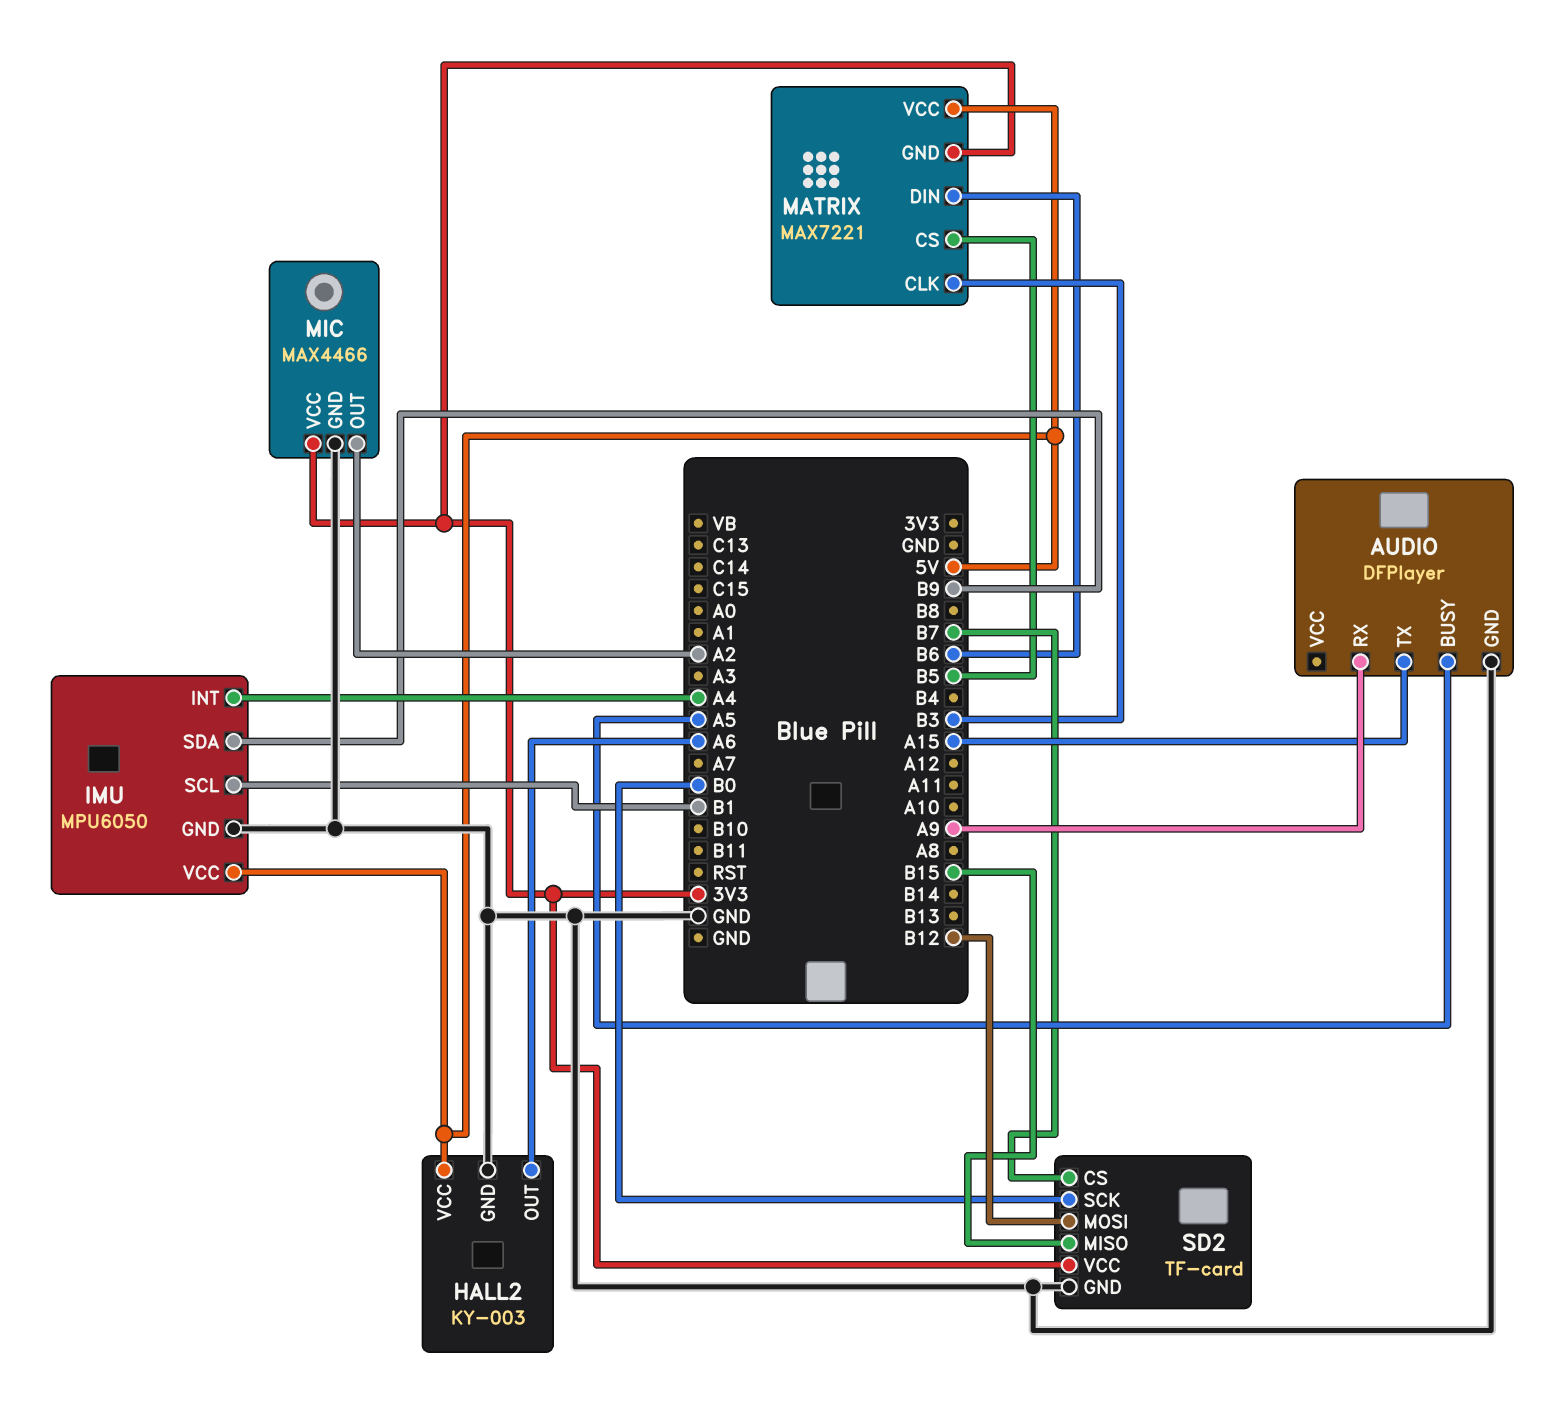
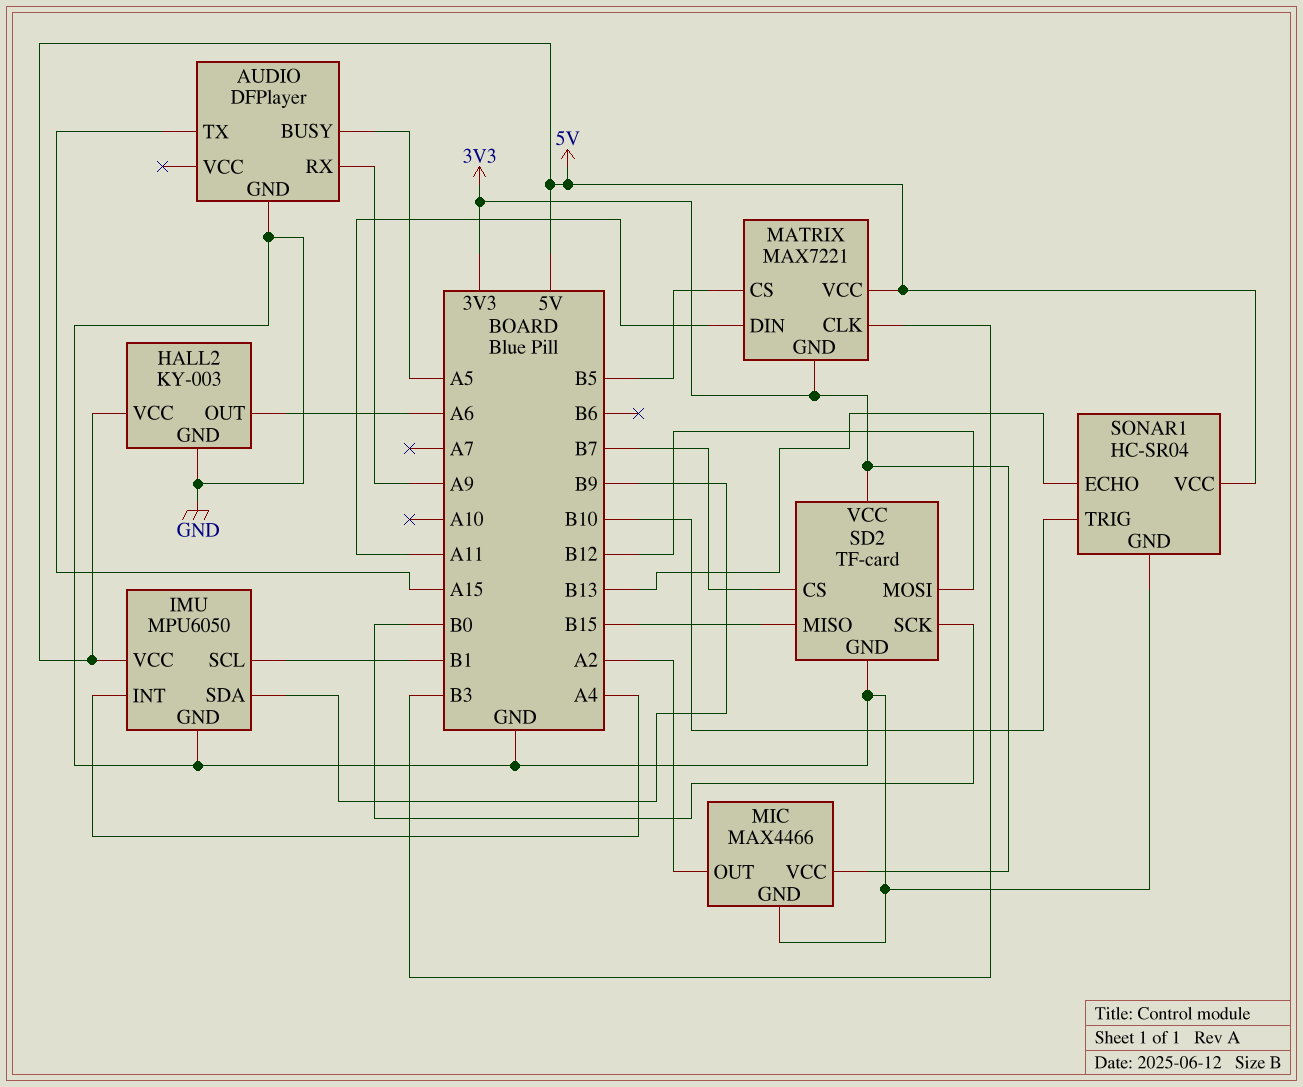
MATRIX pin DIN: B6 -> A11
SONAR1: none -> HC-SR04
SONAR1 pin ECHO: none -> B13
SONAR1 pin GND: none -> GND
SONAR1 pin TRIG: none -> B10
SONAR1 pin VCC: none -> 5V

